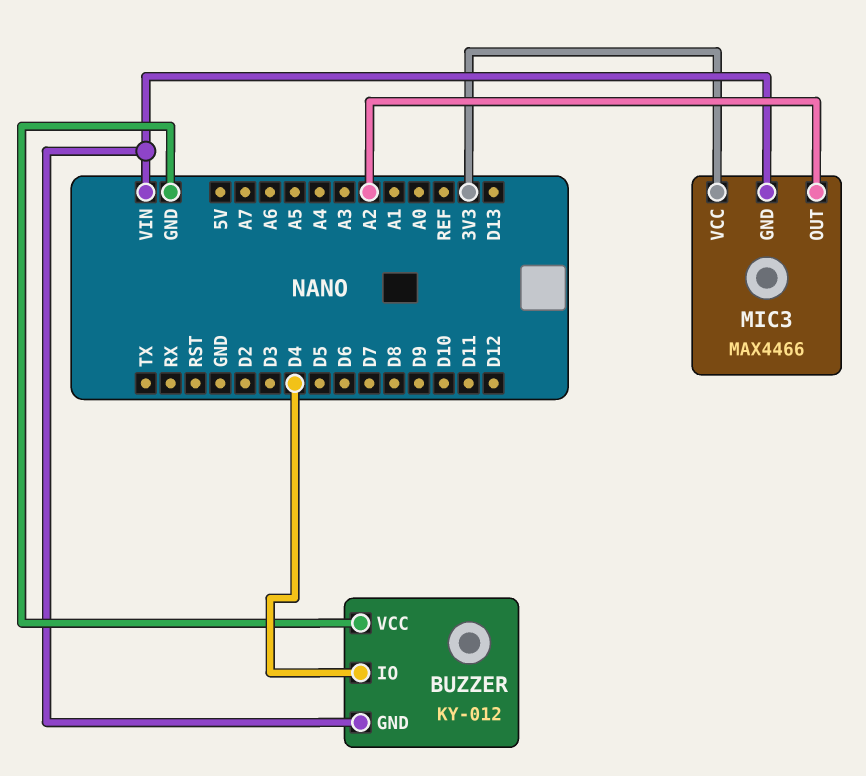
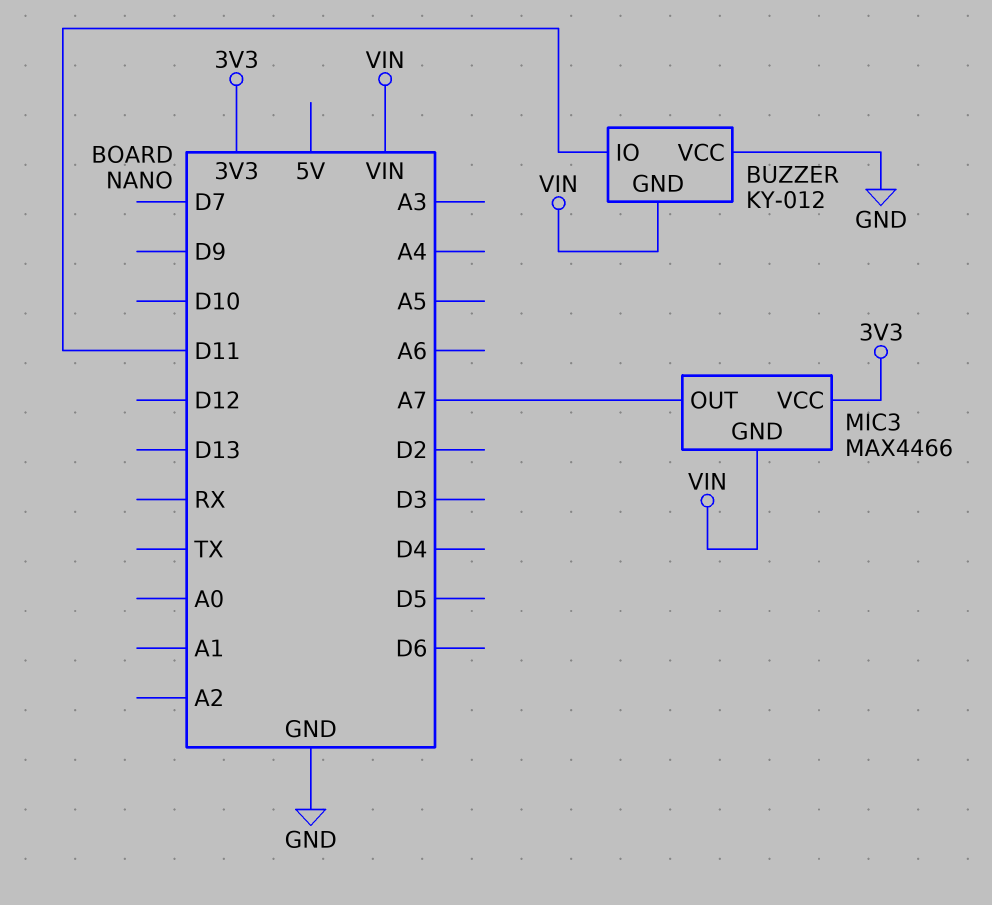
BUZZER pin IO: D4 -> D11
MIC3 pin OUT: A2 -> A7

